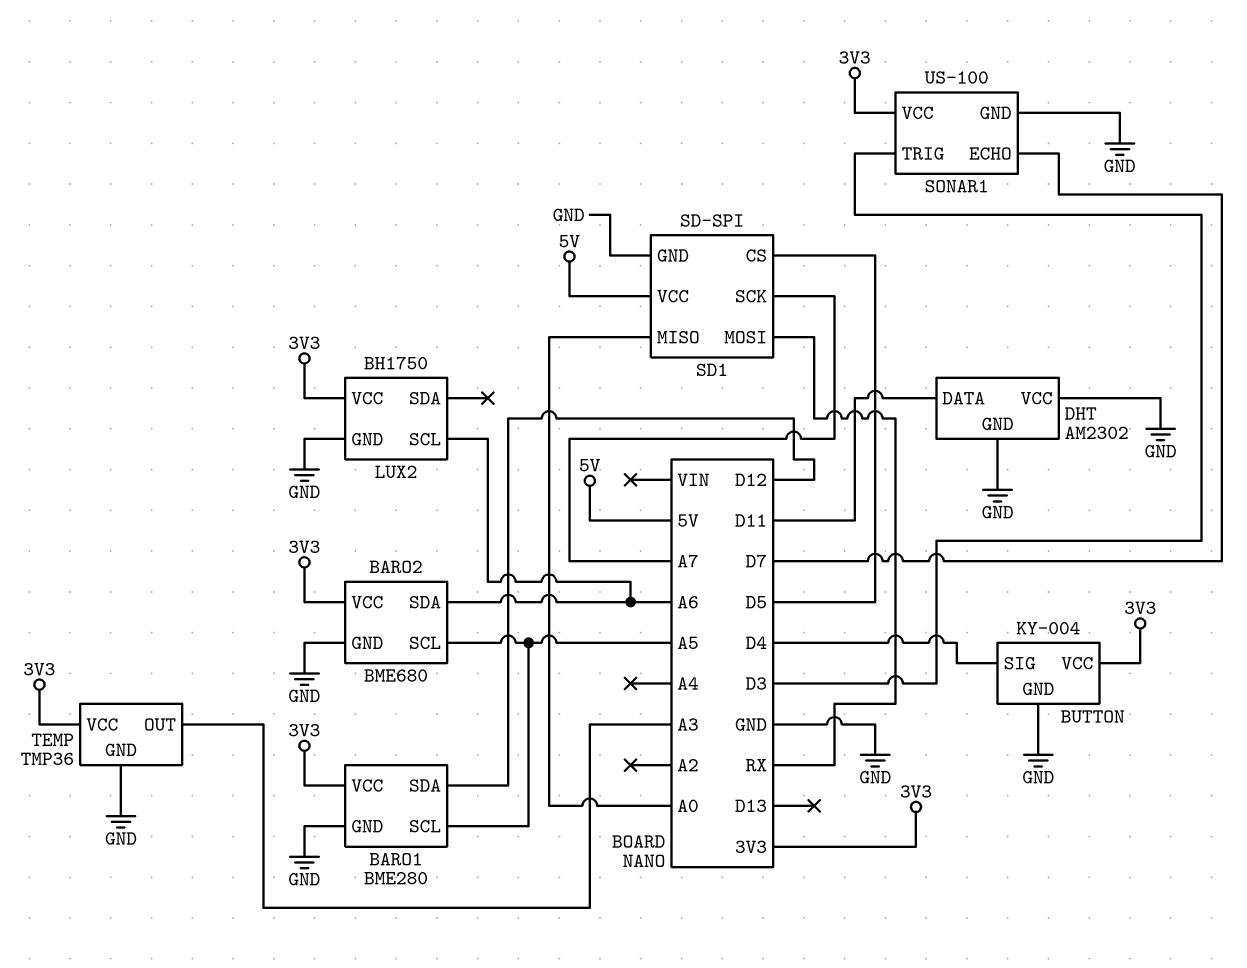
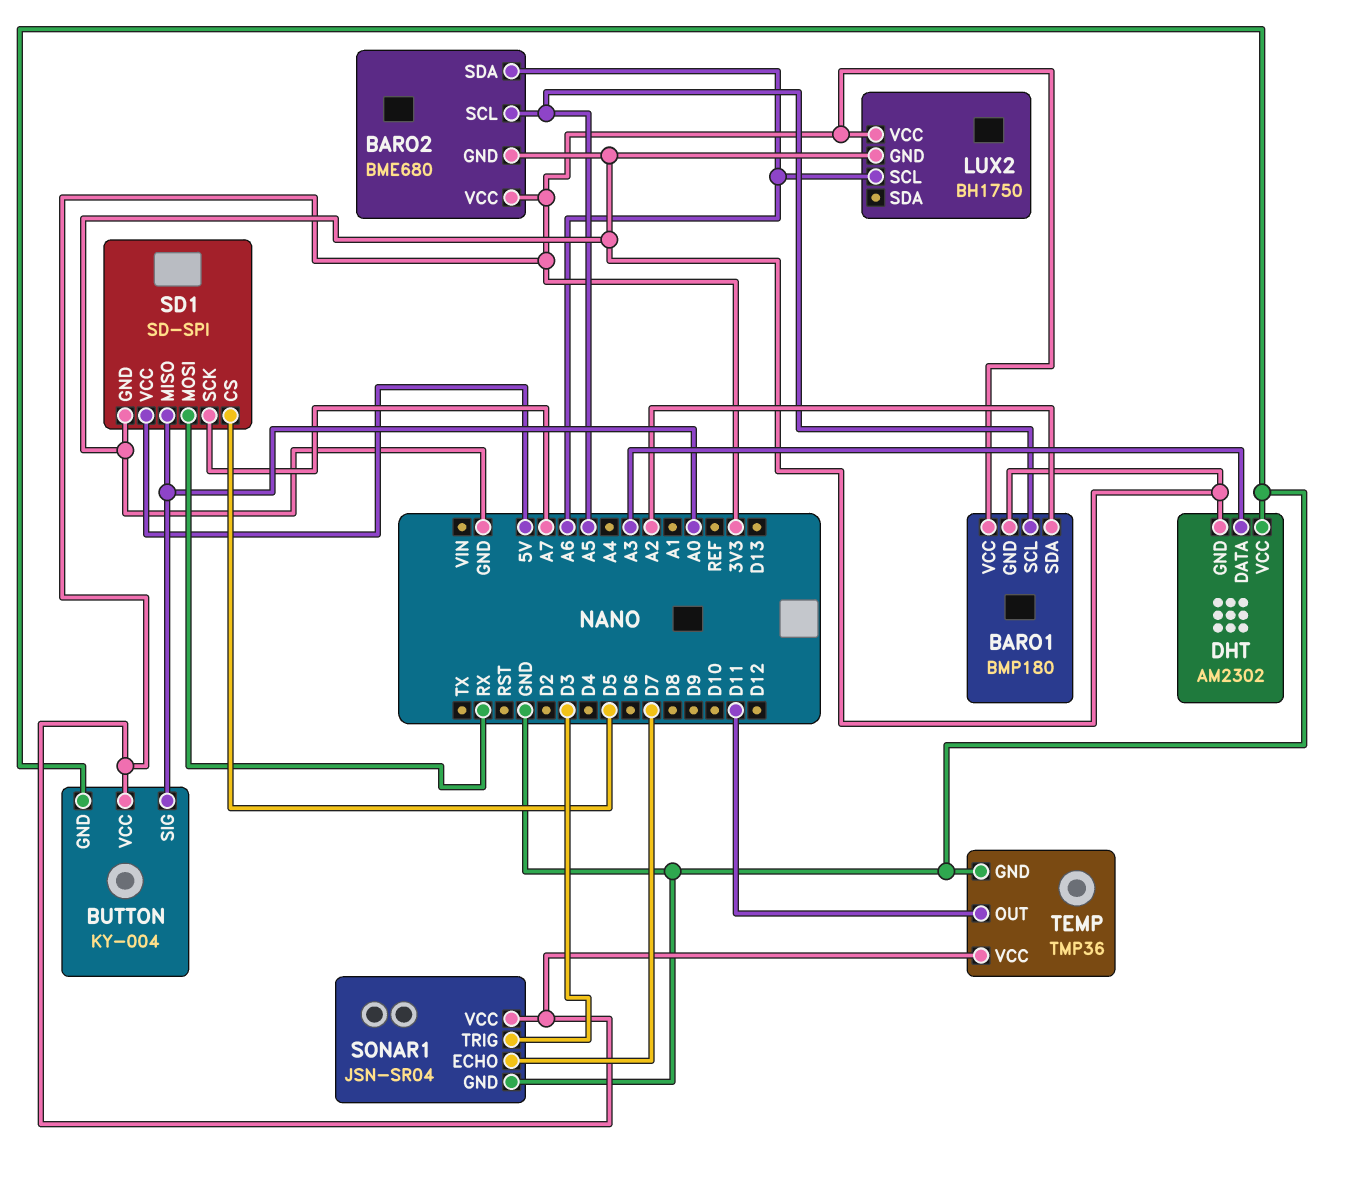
BARO1: BME280 -> BMP180
BARO1 pin SDA: D12 -> A2
BUTTON pin SIG: D4 -> A0
DHT pin DATA: D11 -> A3
SONAR1: US-100 -> JSN-SR04
TEMP pin OUT: A3 -> D11

